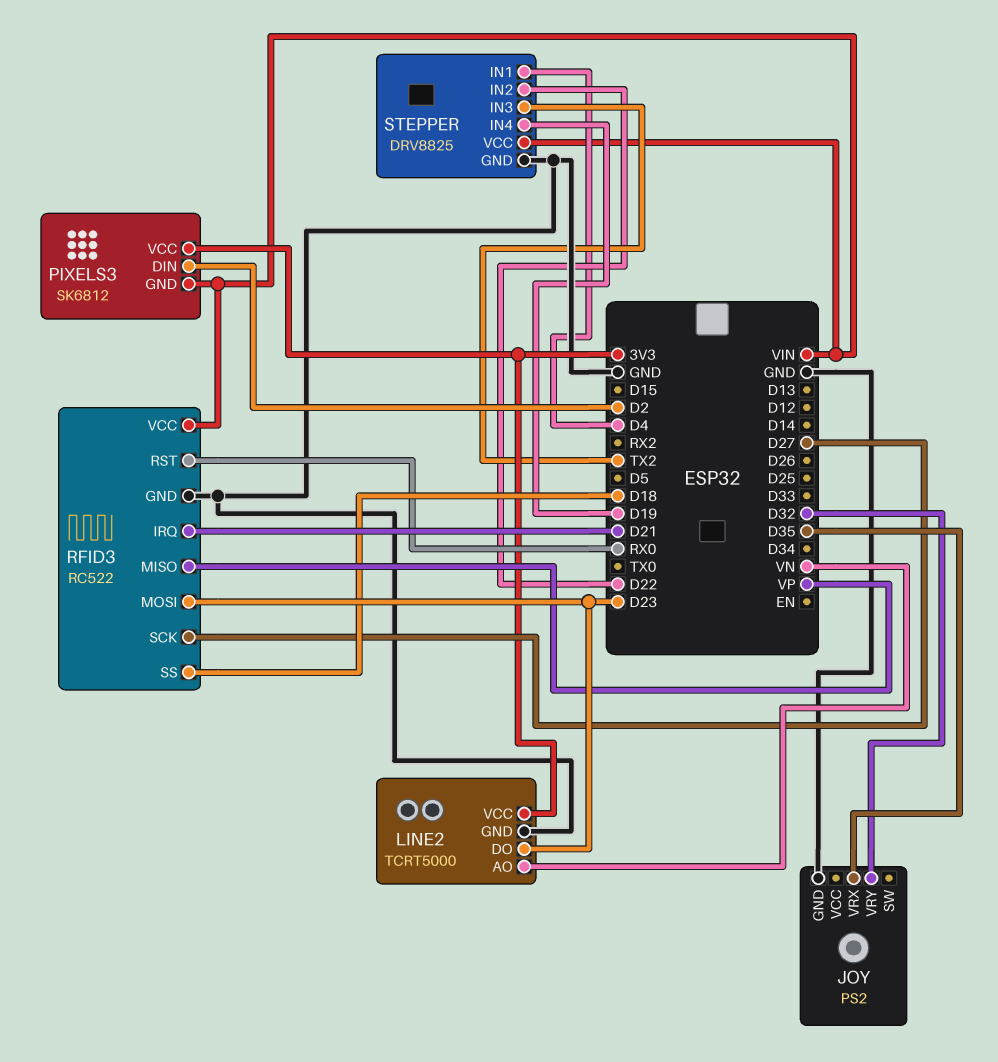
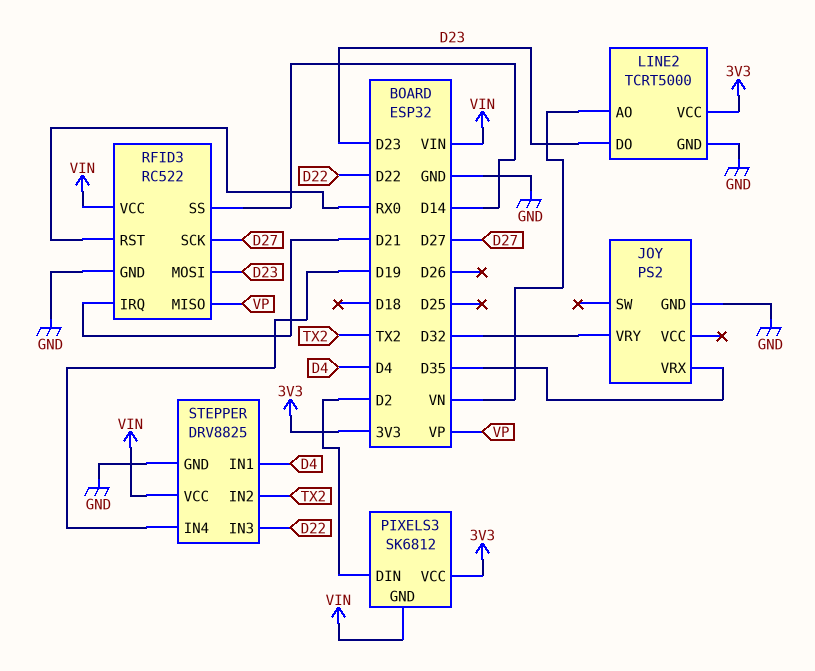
RFID3 pin SS: D18 -> D14
STEPPER pin IN2: D22 -> TX2
STEPPER pin IN3: TX2 -> D22

